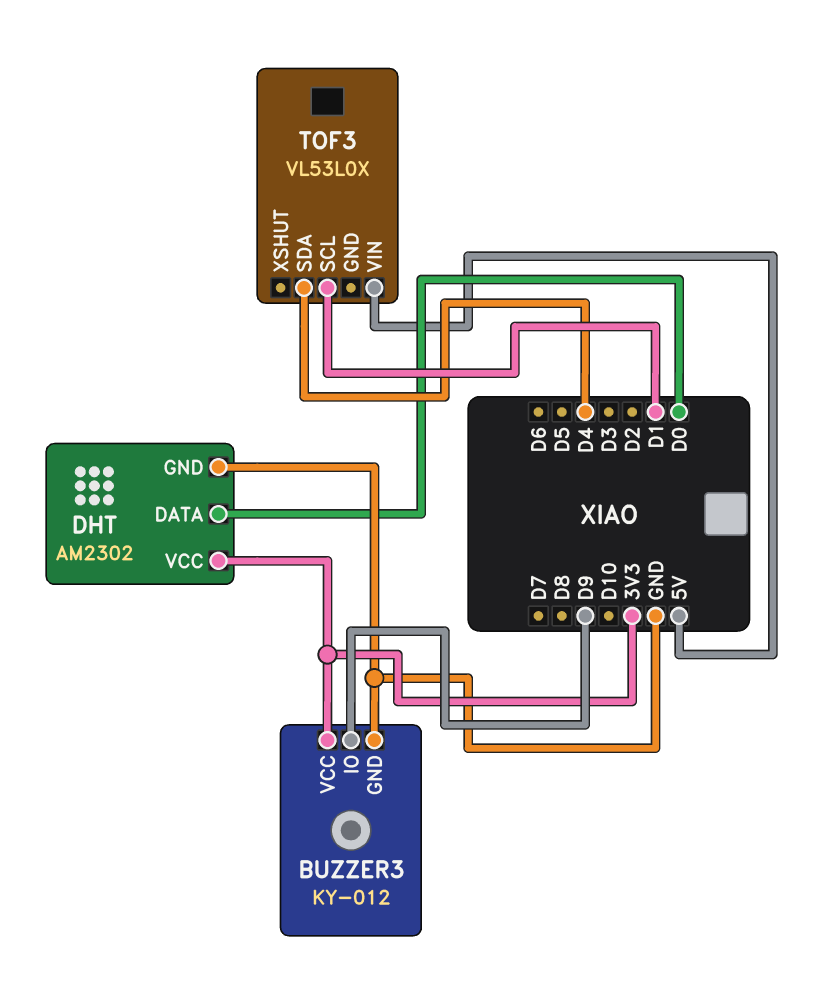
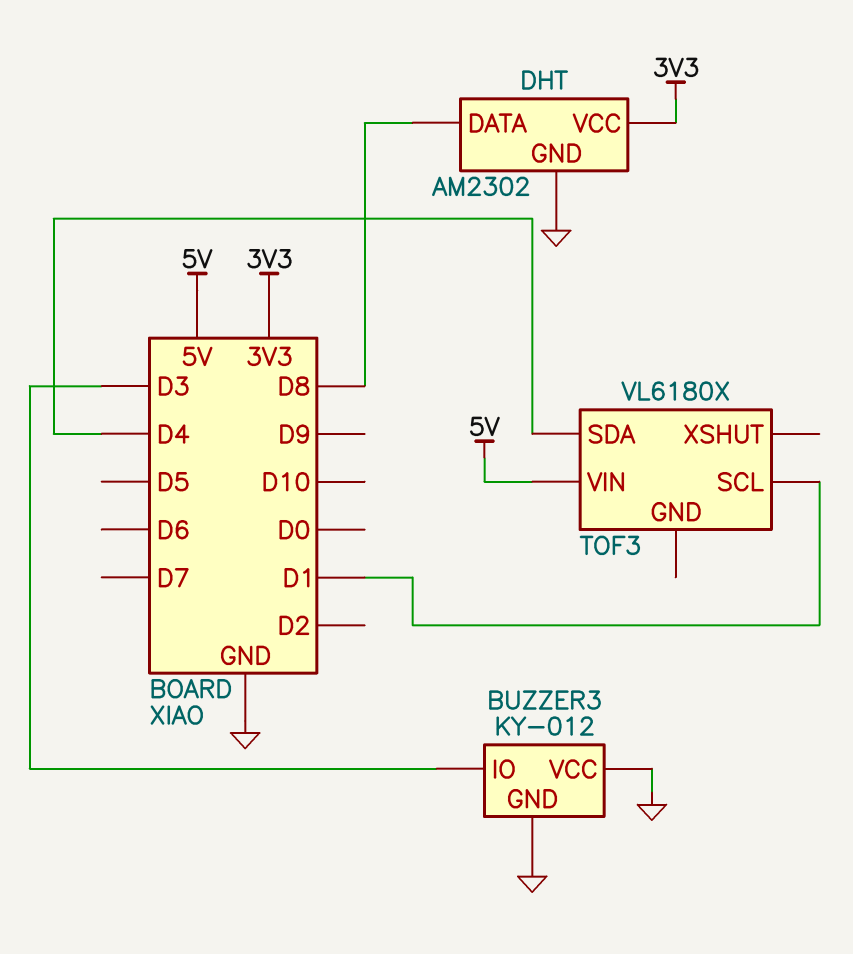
BUZZER3 pin IO: D9 -> D3
BUZZER3 pin VCC: 3V3 -> GND
DHT pin DATA: D0 -> D8
TOF3: VL53L0X -> VL6180X

